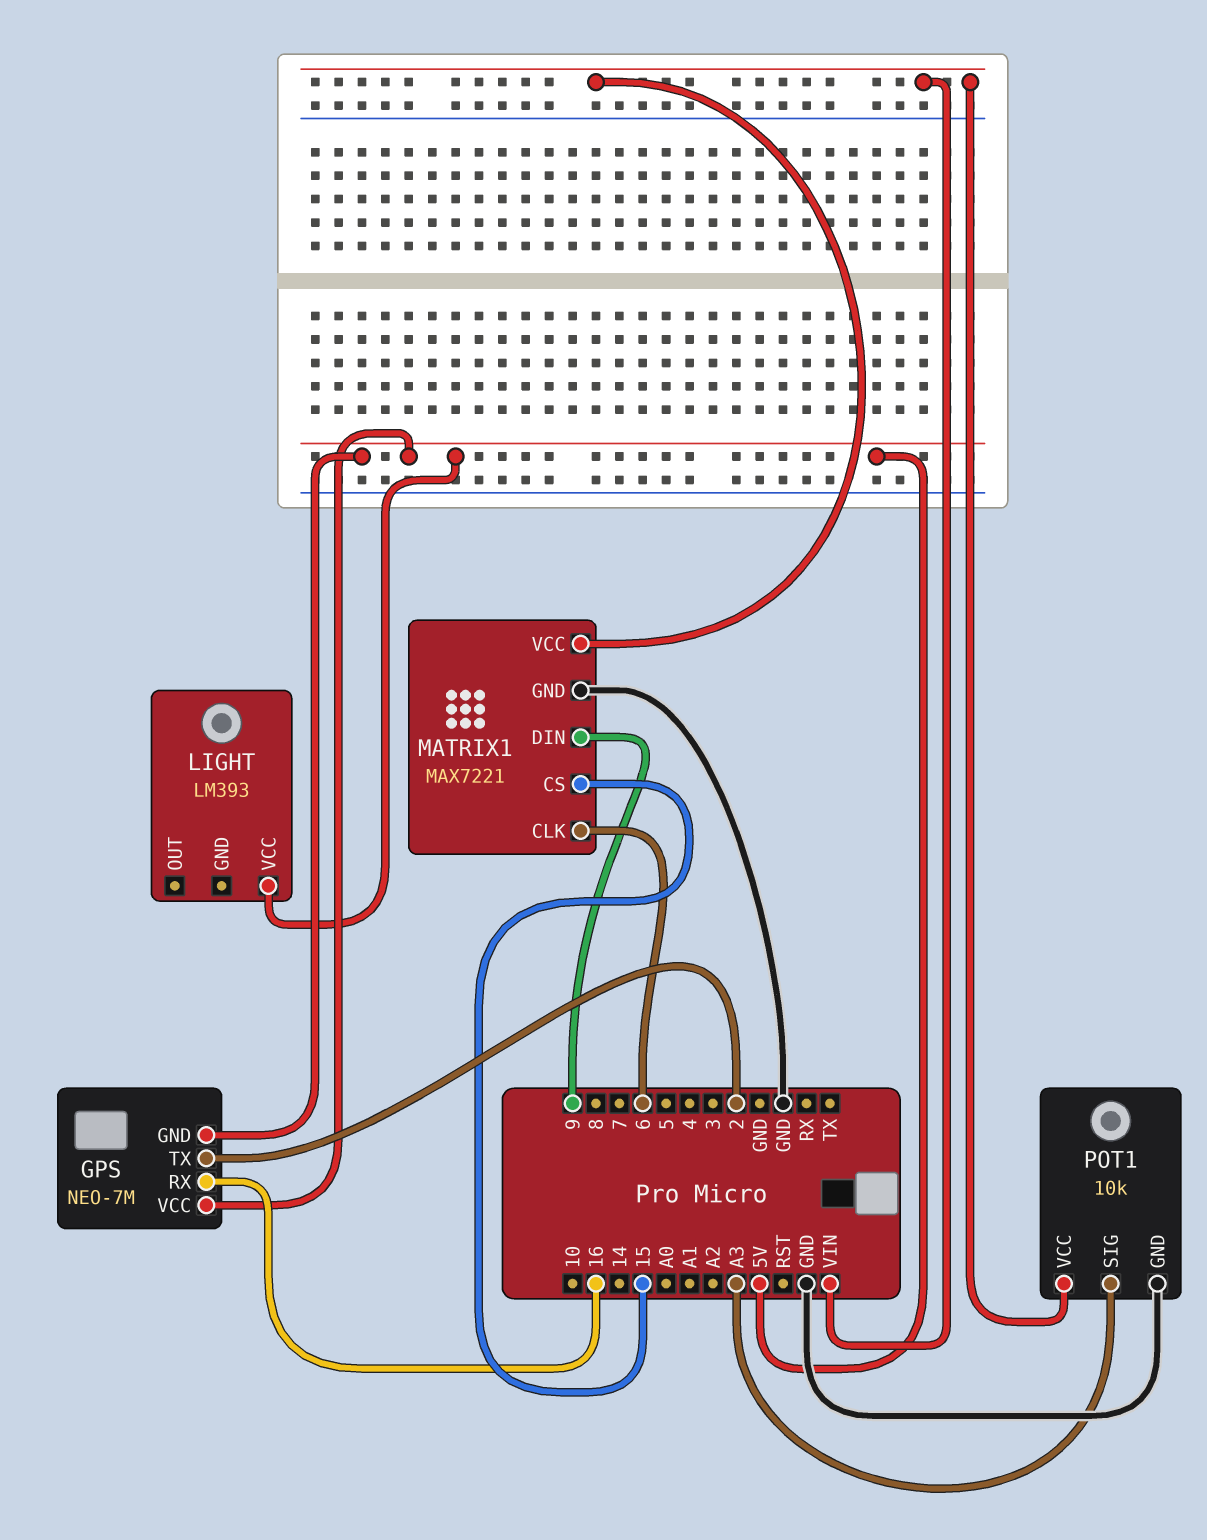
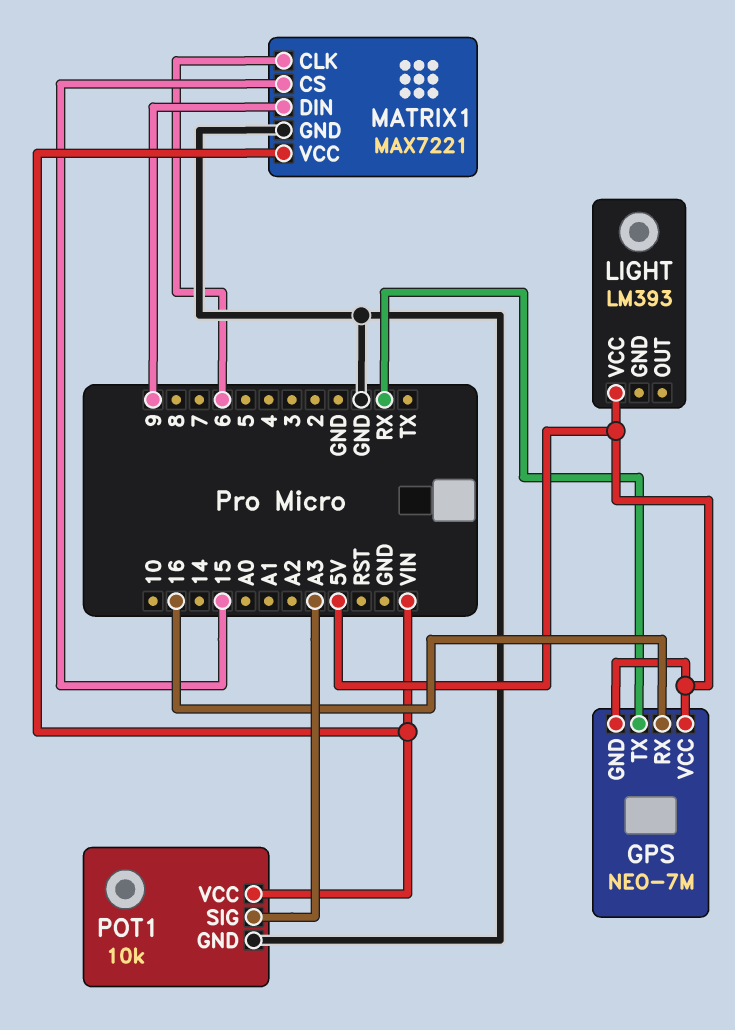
GPS pin TX: 2 -> RX

